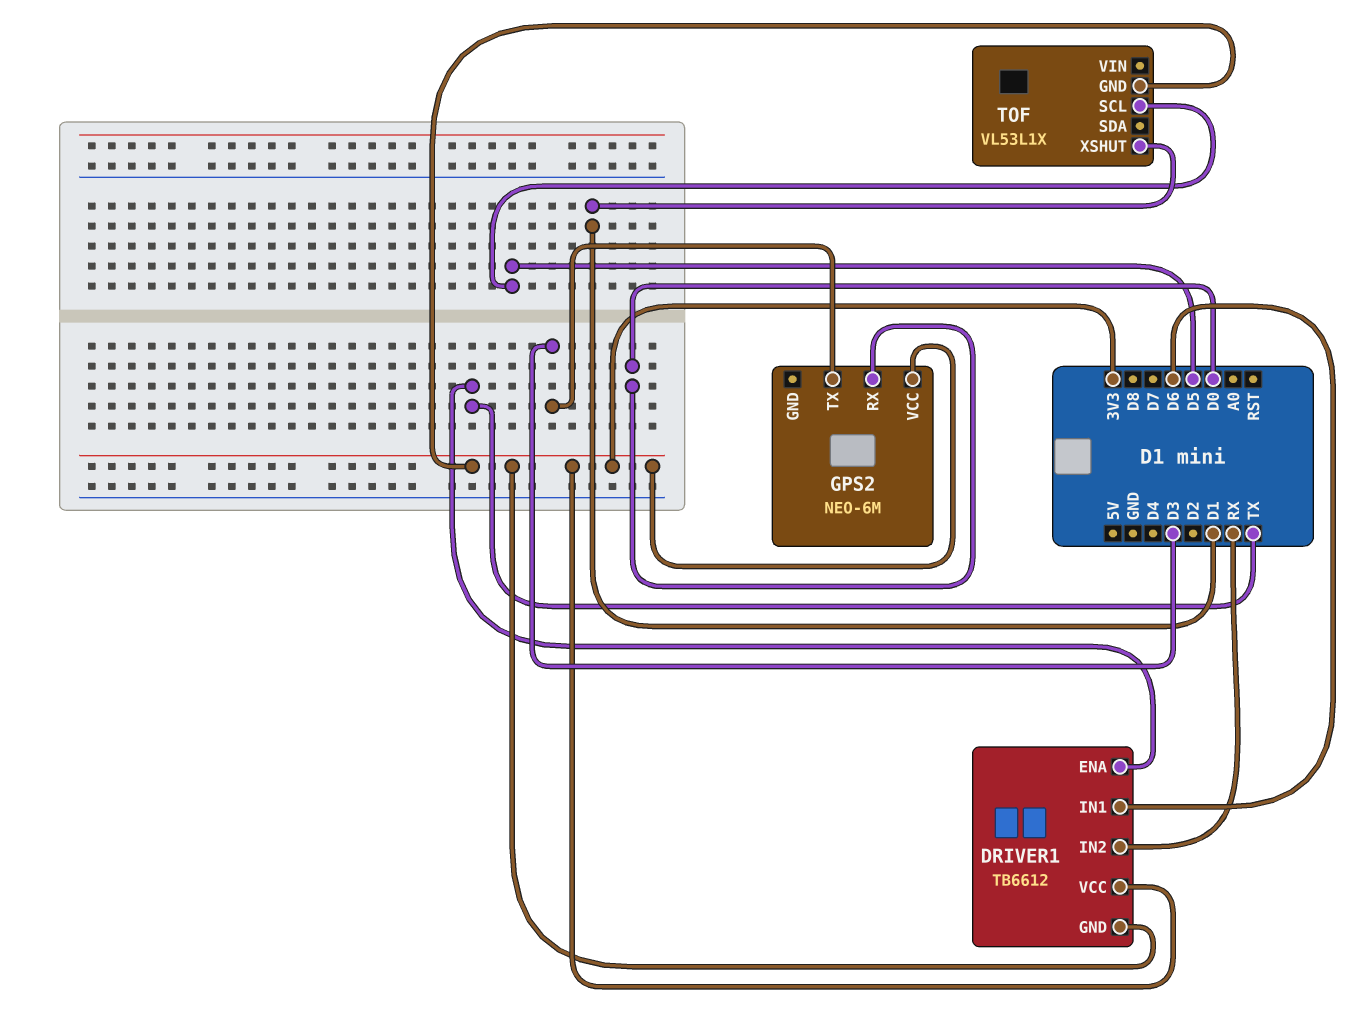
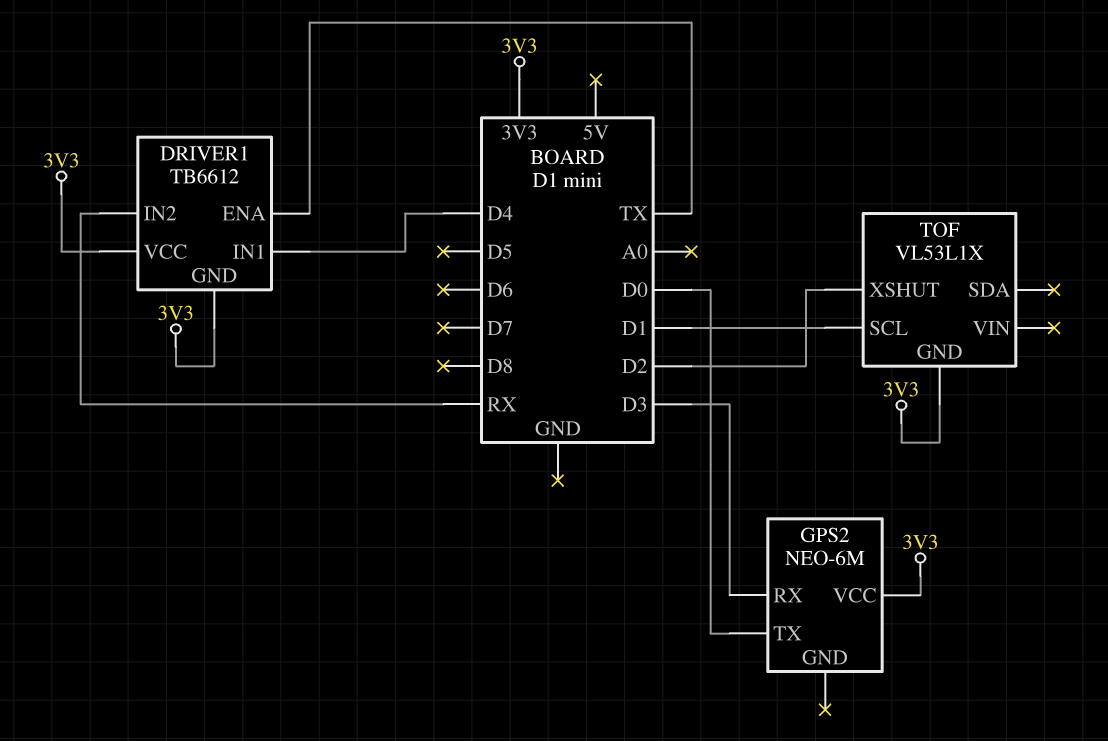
DRIVER1 pin IN1: D6 -> D4
GPS2 pin RX: D0 -> D3
GPS2 pin TX: D3 -> D0
TOF pin SCL: D5 -> D1
TOF pin XSHUT: D1 -> D2

